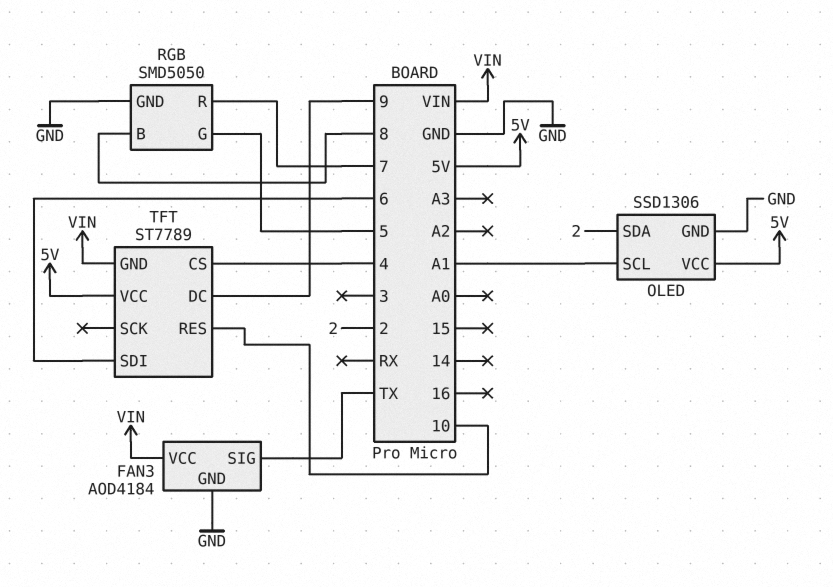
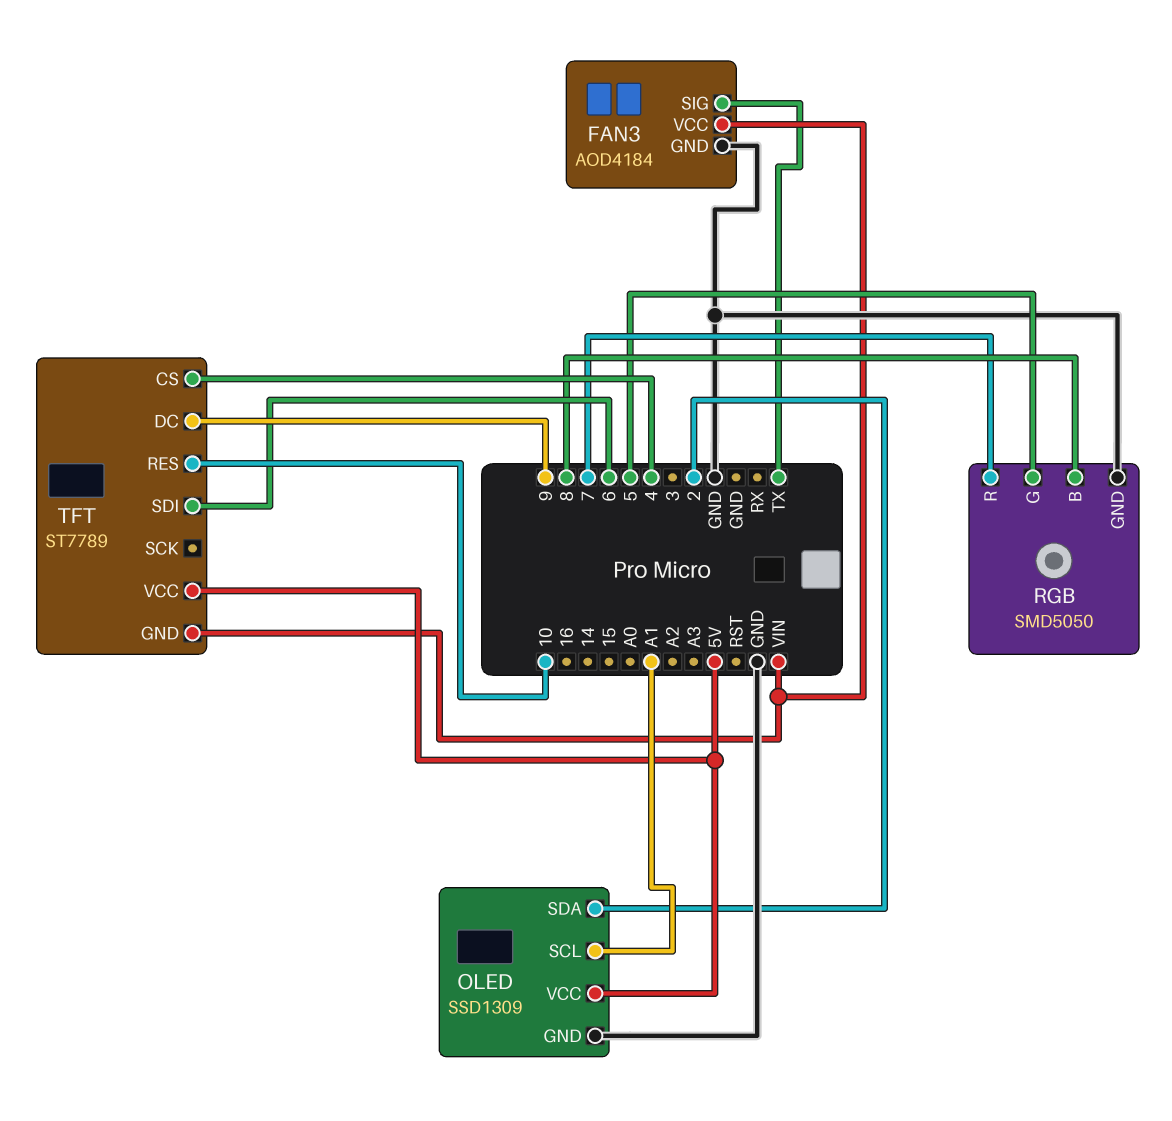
OLED: SSD1306 -> SSD1309

